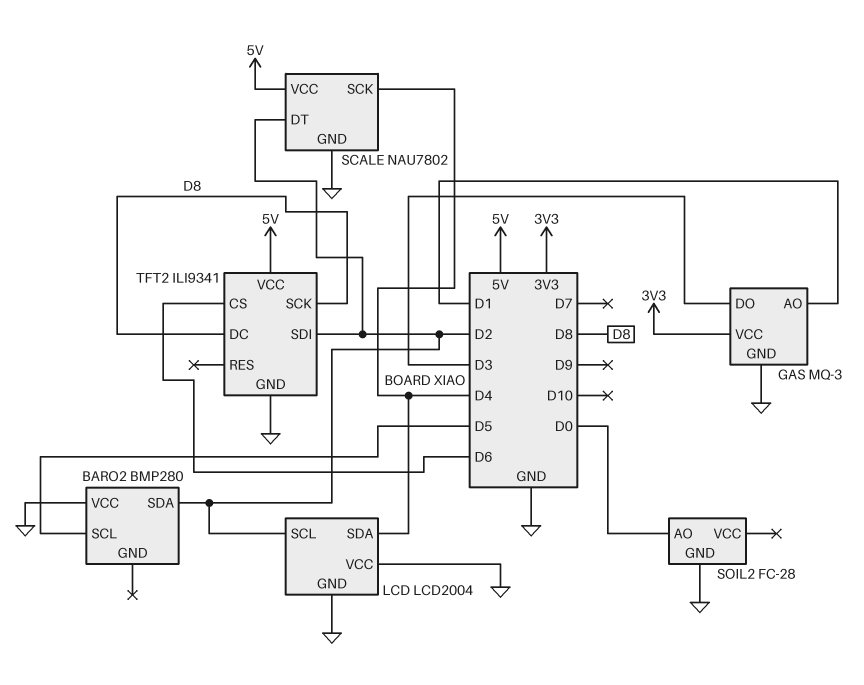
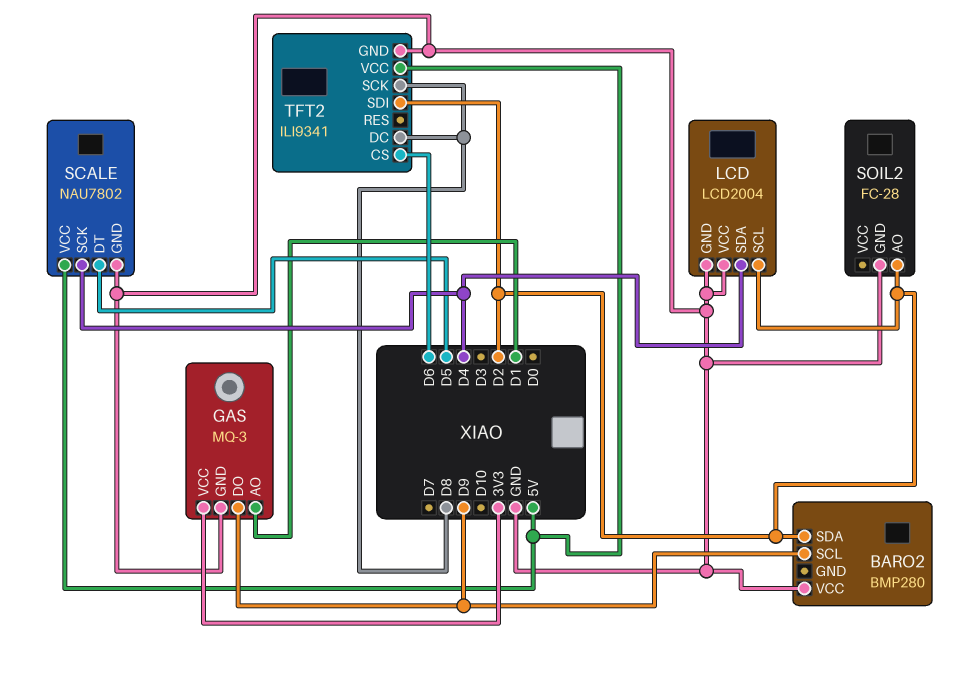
BARO2 pin SCL: D5 -> D9
GAS pin DO: D3 -> D9
SCALE pin DT: D2 -> D5
SOIL2 pin AO: D0 -> D2

